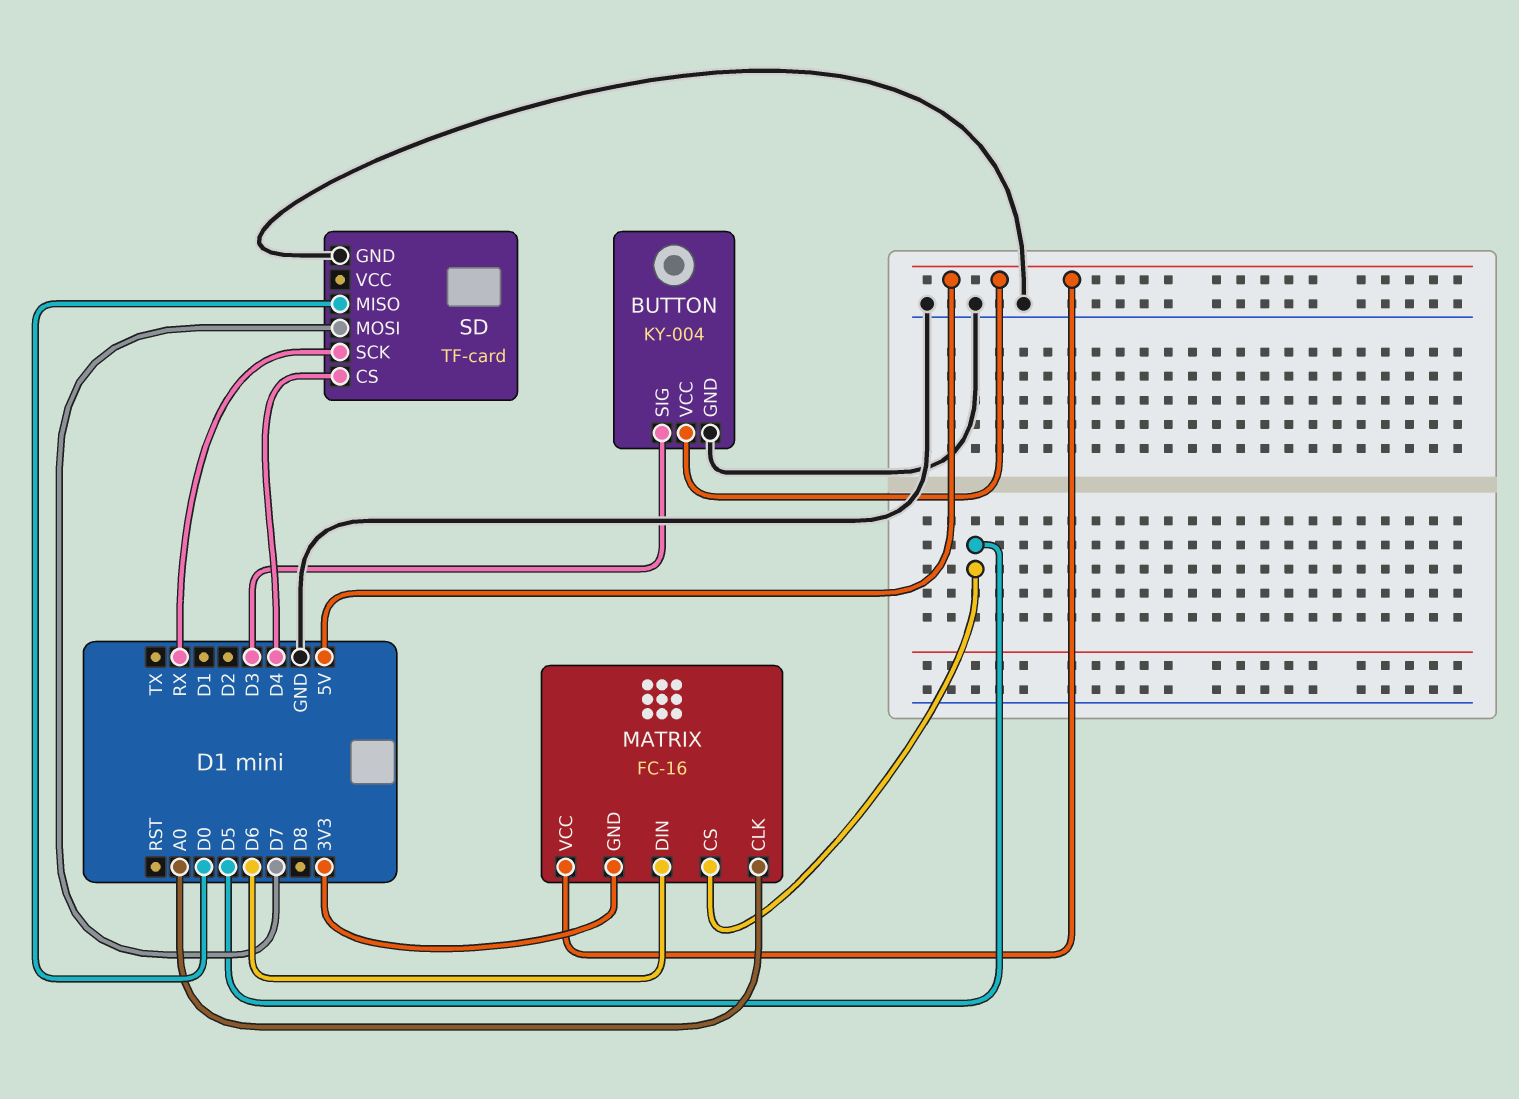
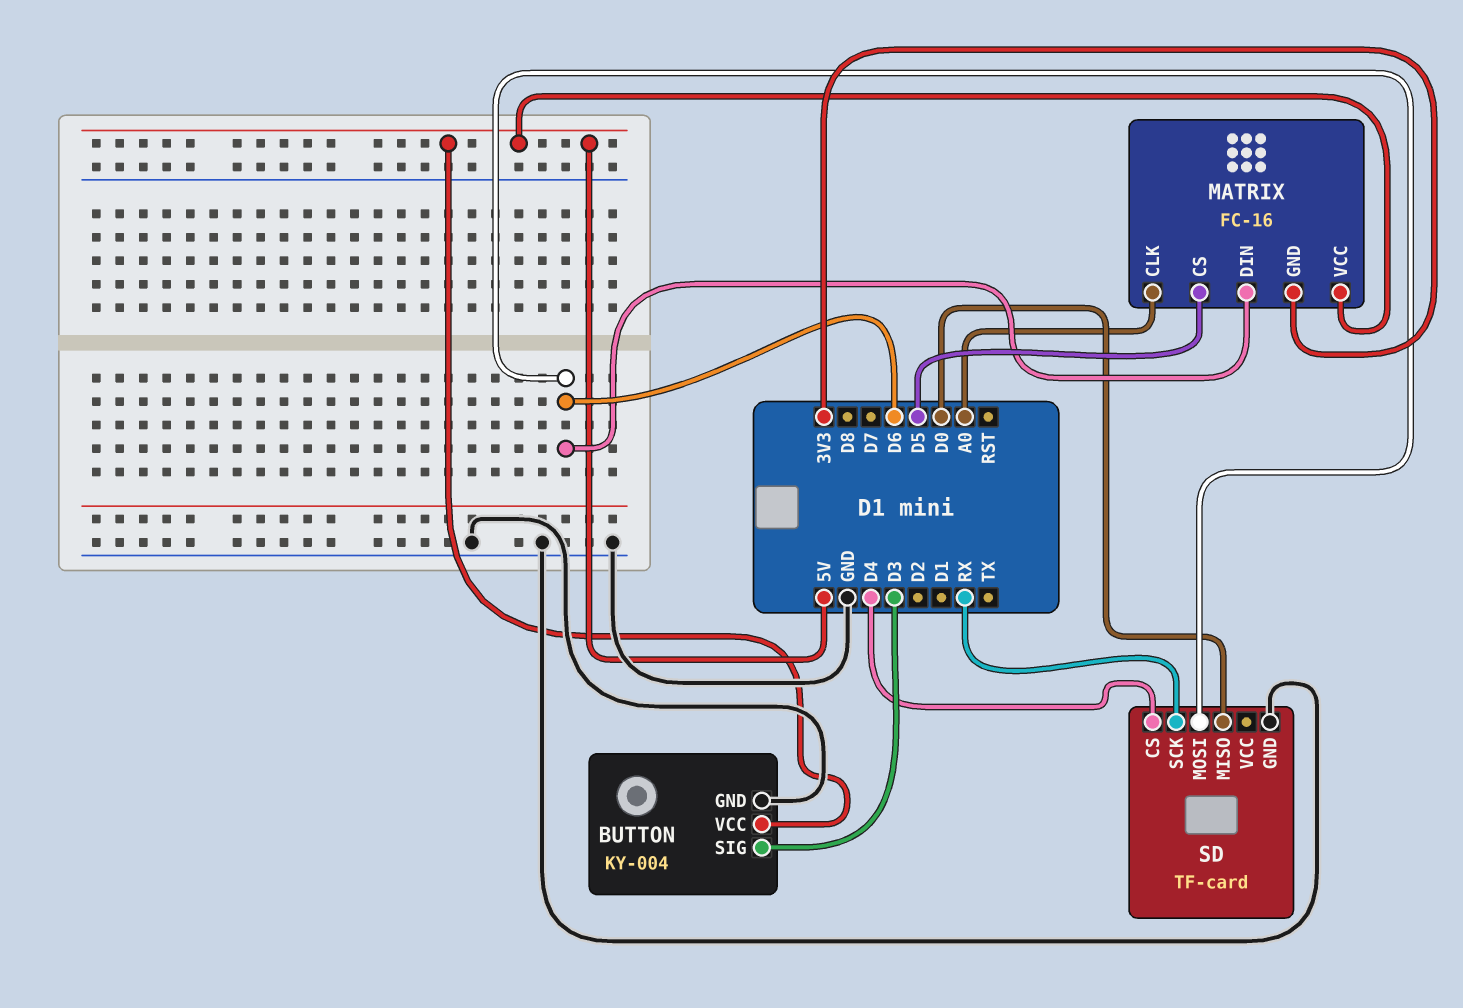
SD pin MOSI: D7 -> D6

